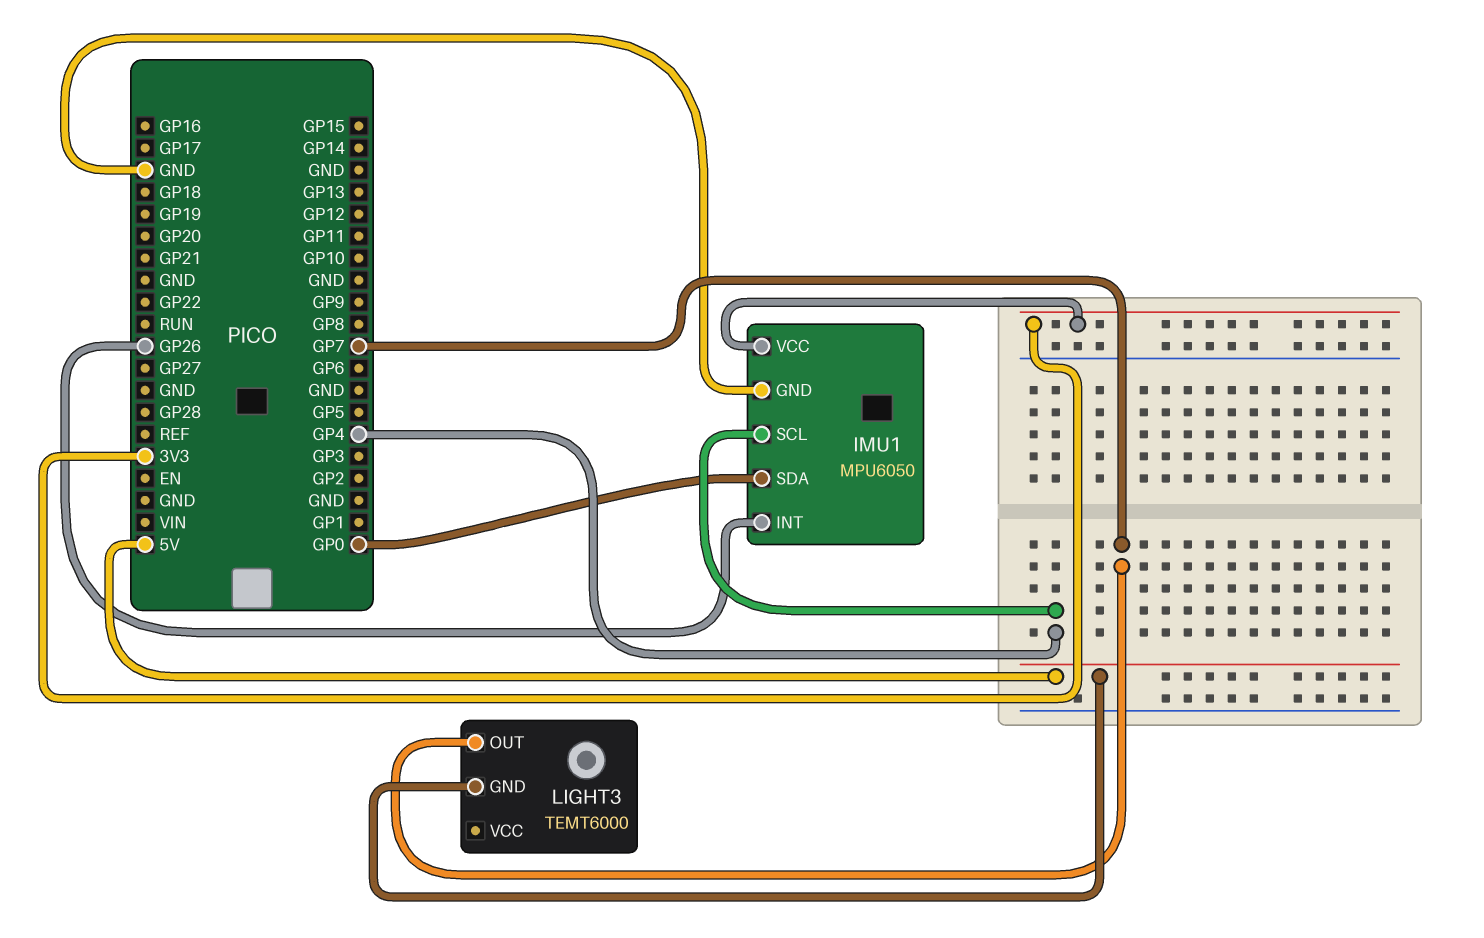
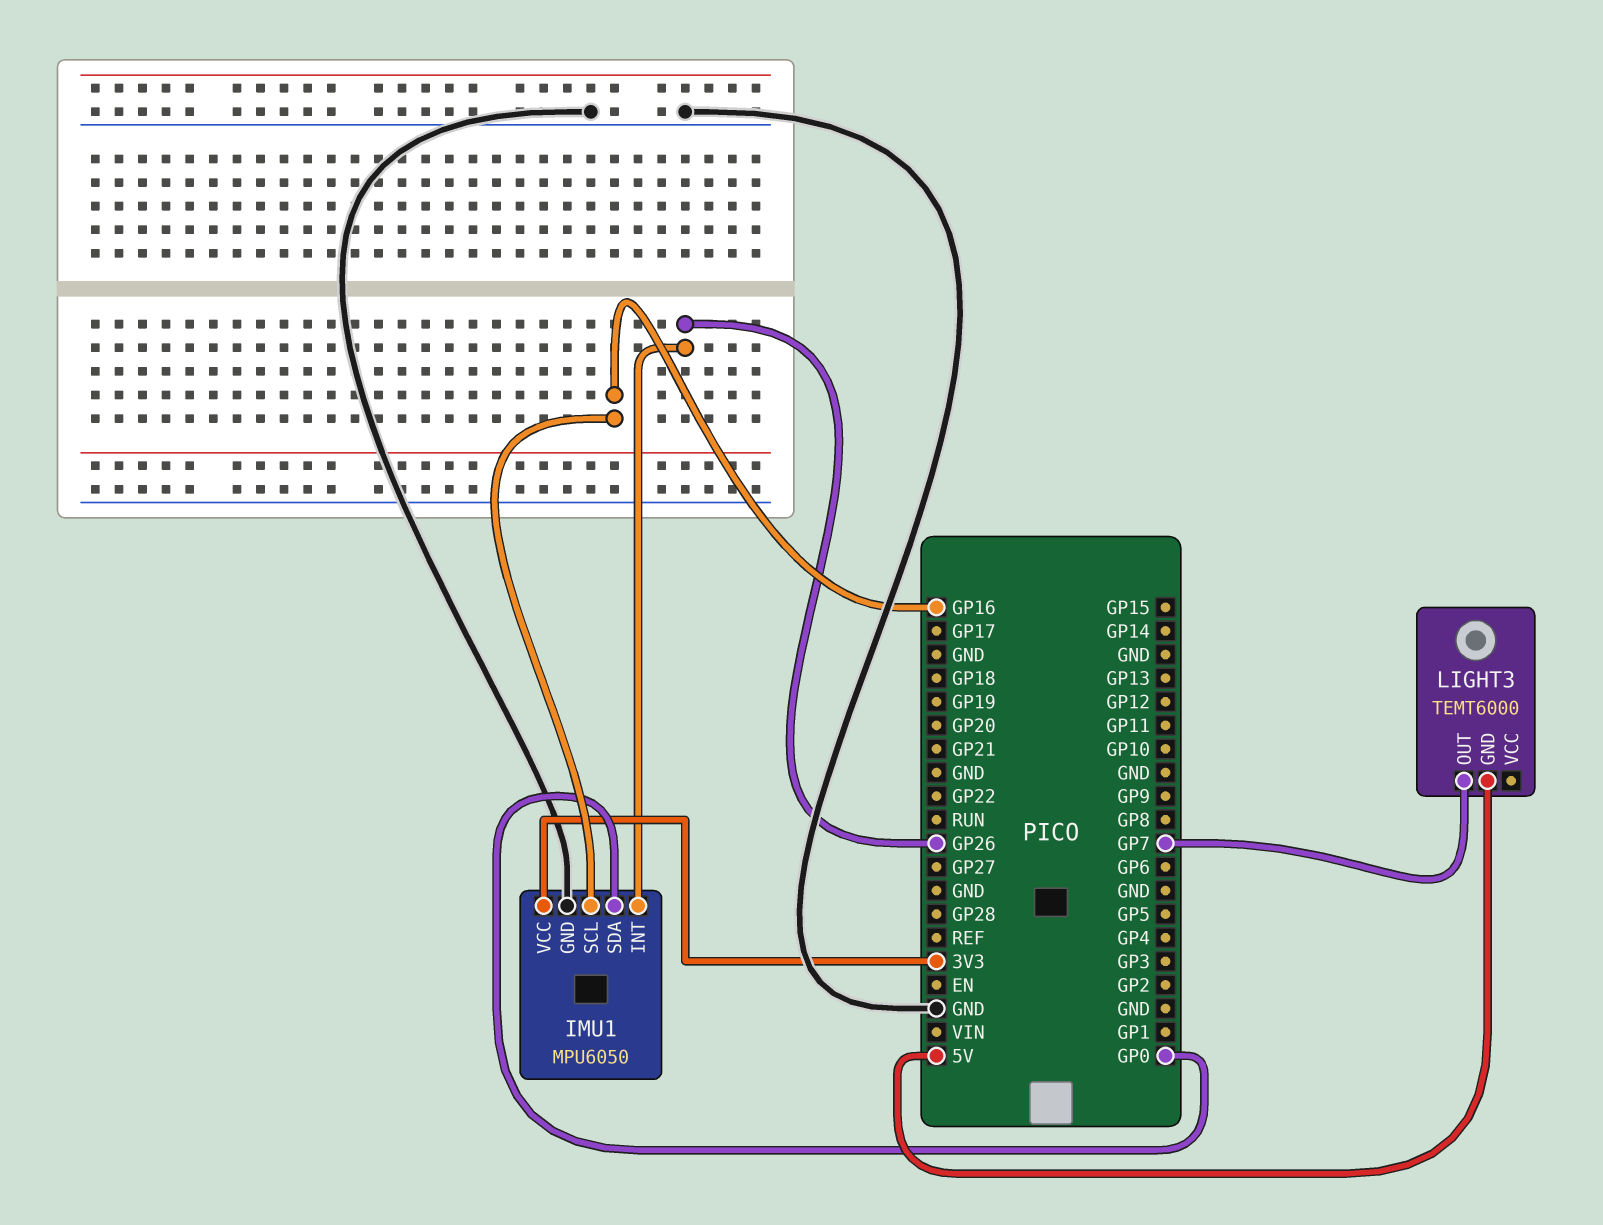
IMU1 pin SCL: GP4 -> GP16

